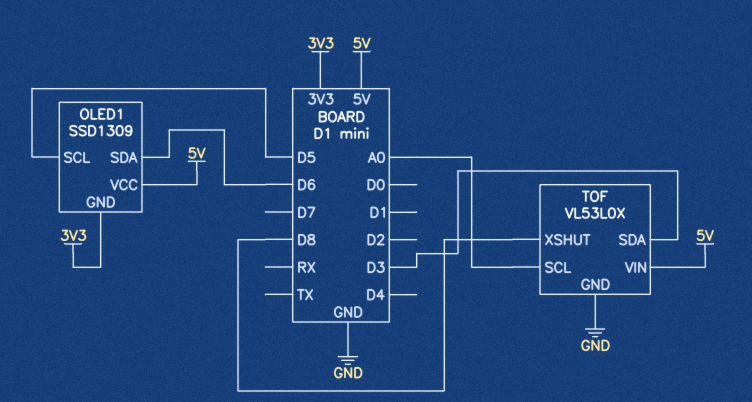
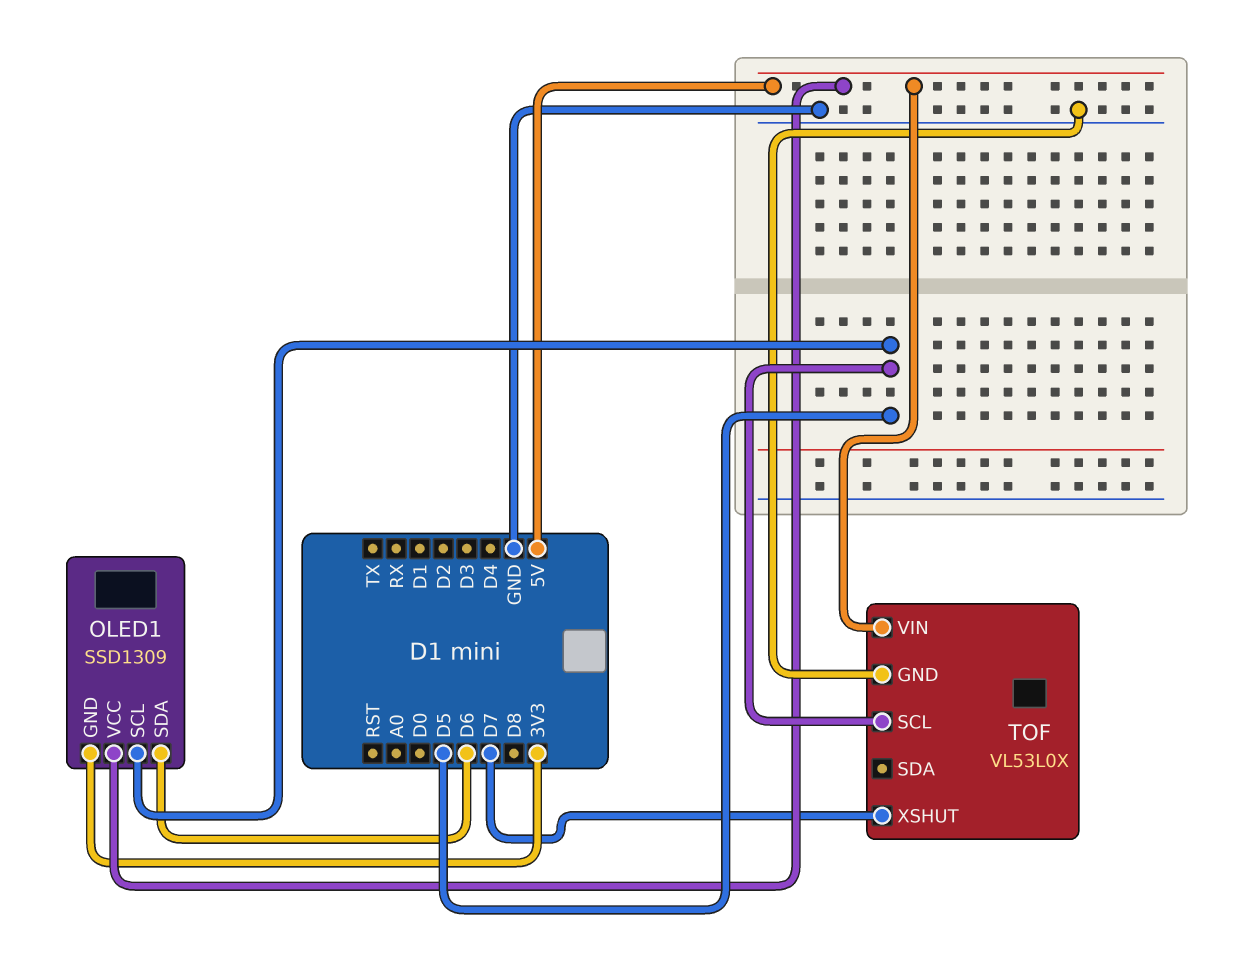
TOF pin SCL: A0 -> D5
TOF pin SDA: D3 -> none
TOF pin XSHUT: D8 -> D7

